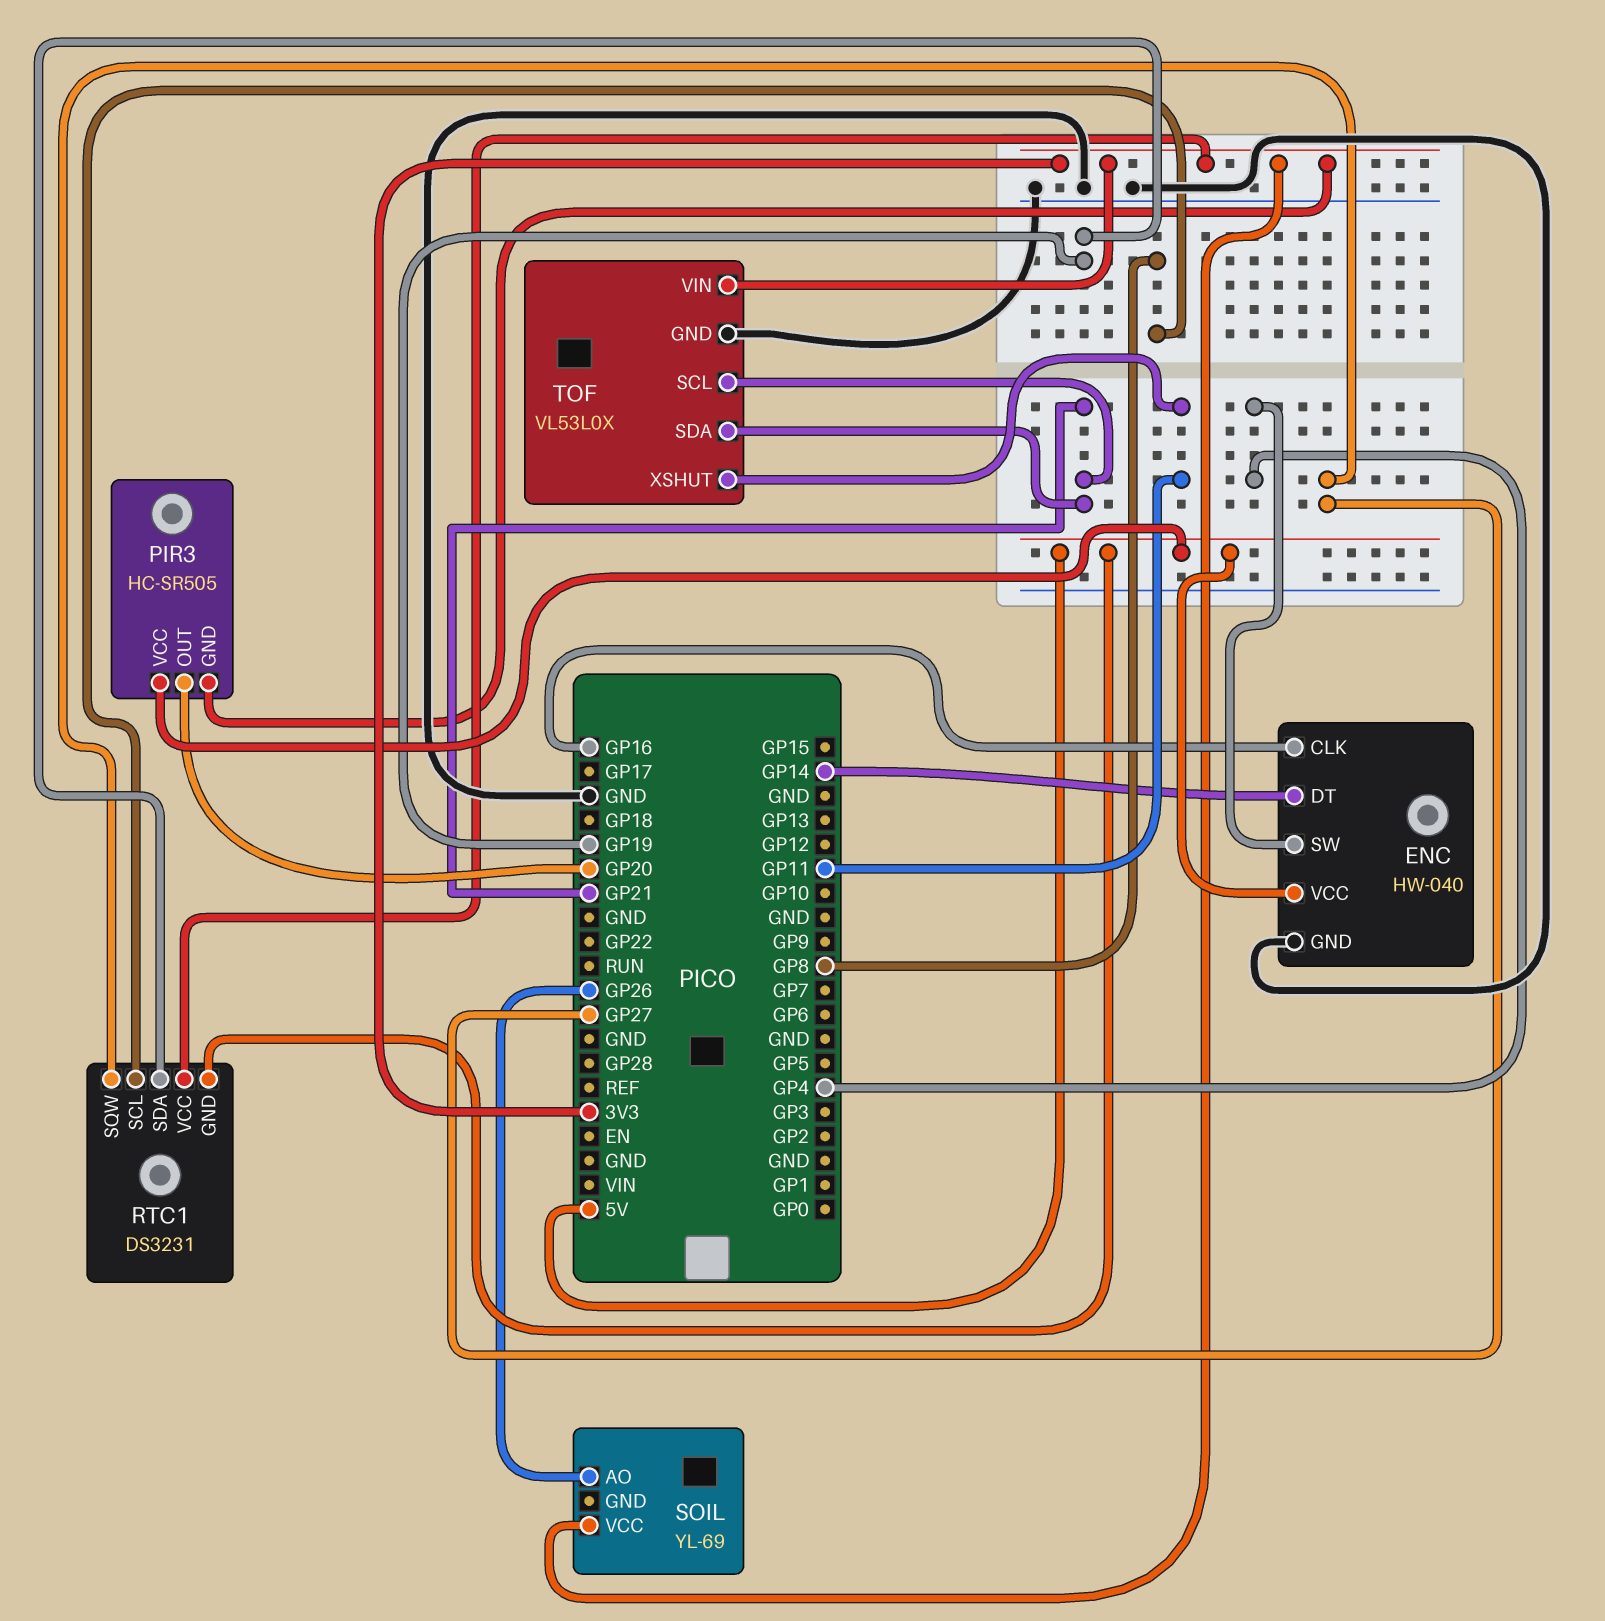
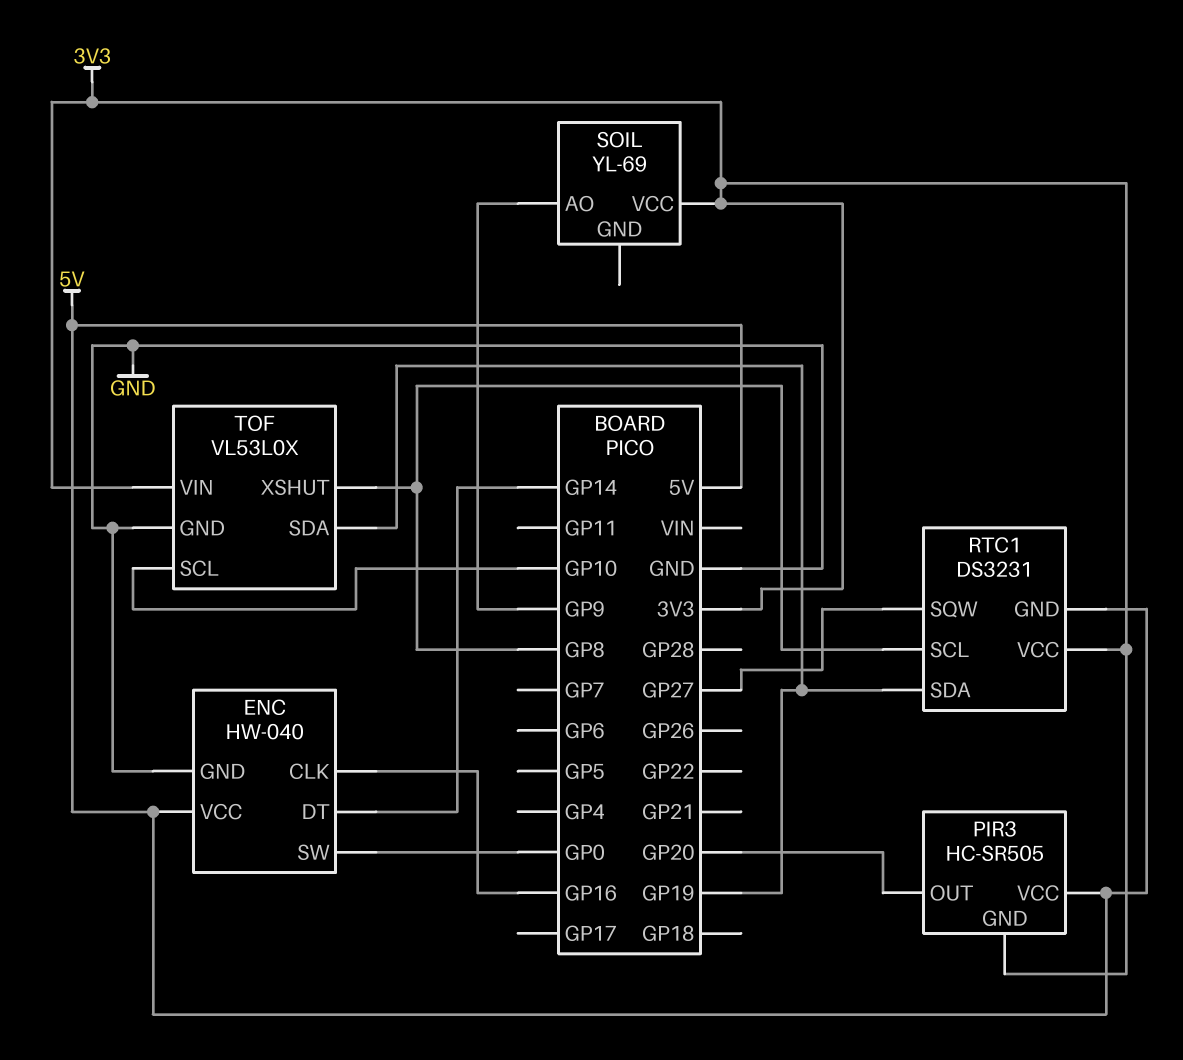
ENC pin SW: GP4 -> GP0
SOIL pin AO: GP26 -> GP9
TOF pin SCL: GP21 -> GP10
TOF pin SDA: GP21 -> GP19
TOF pin XSHUT: GP11 -> GP8

